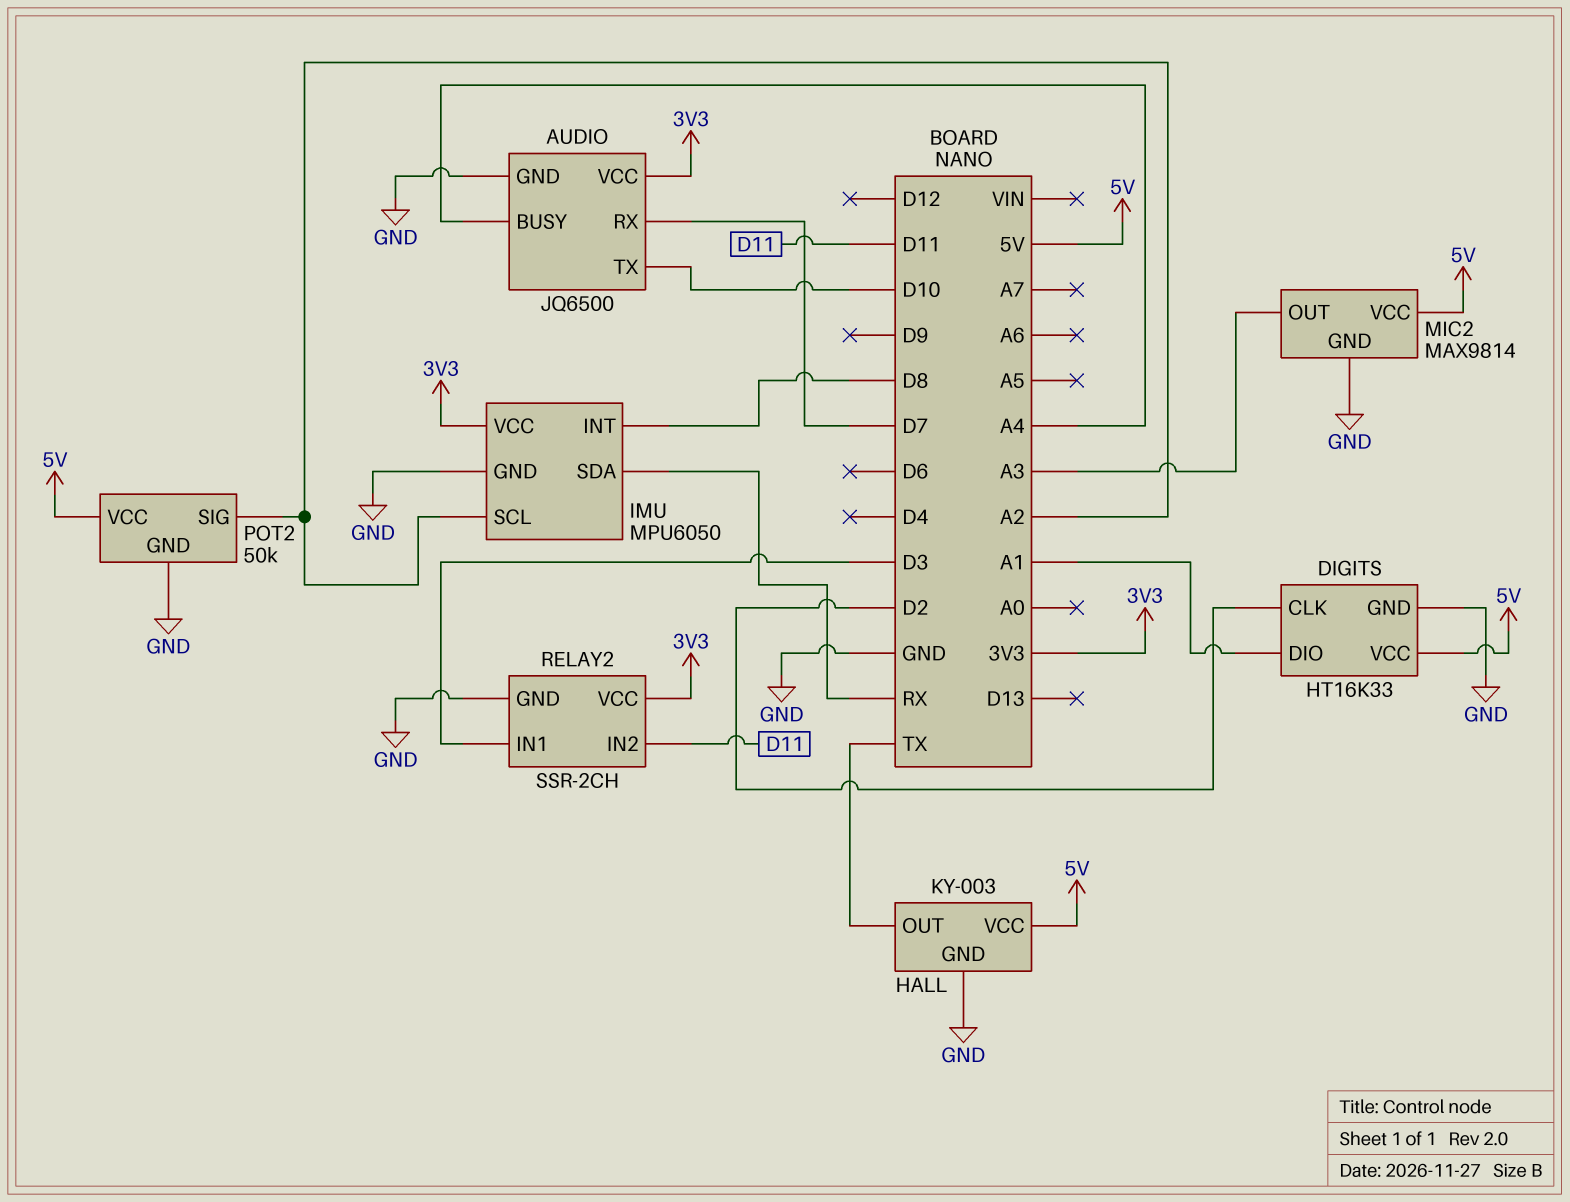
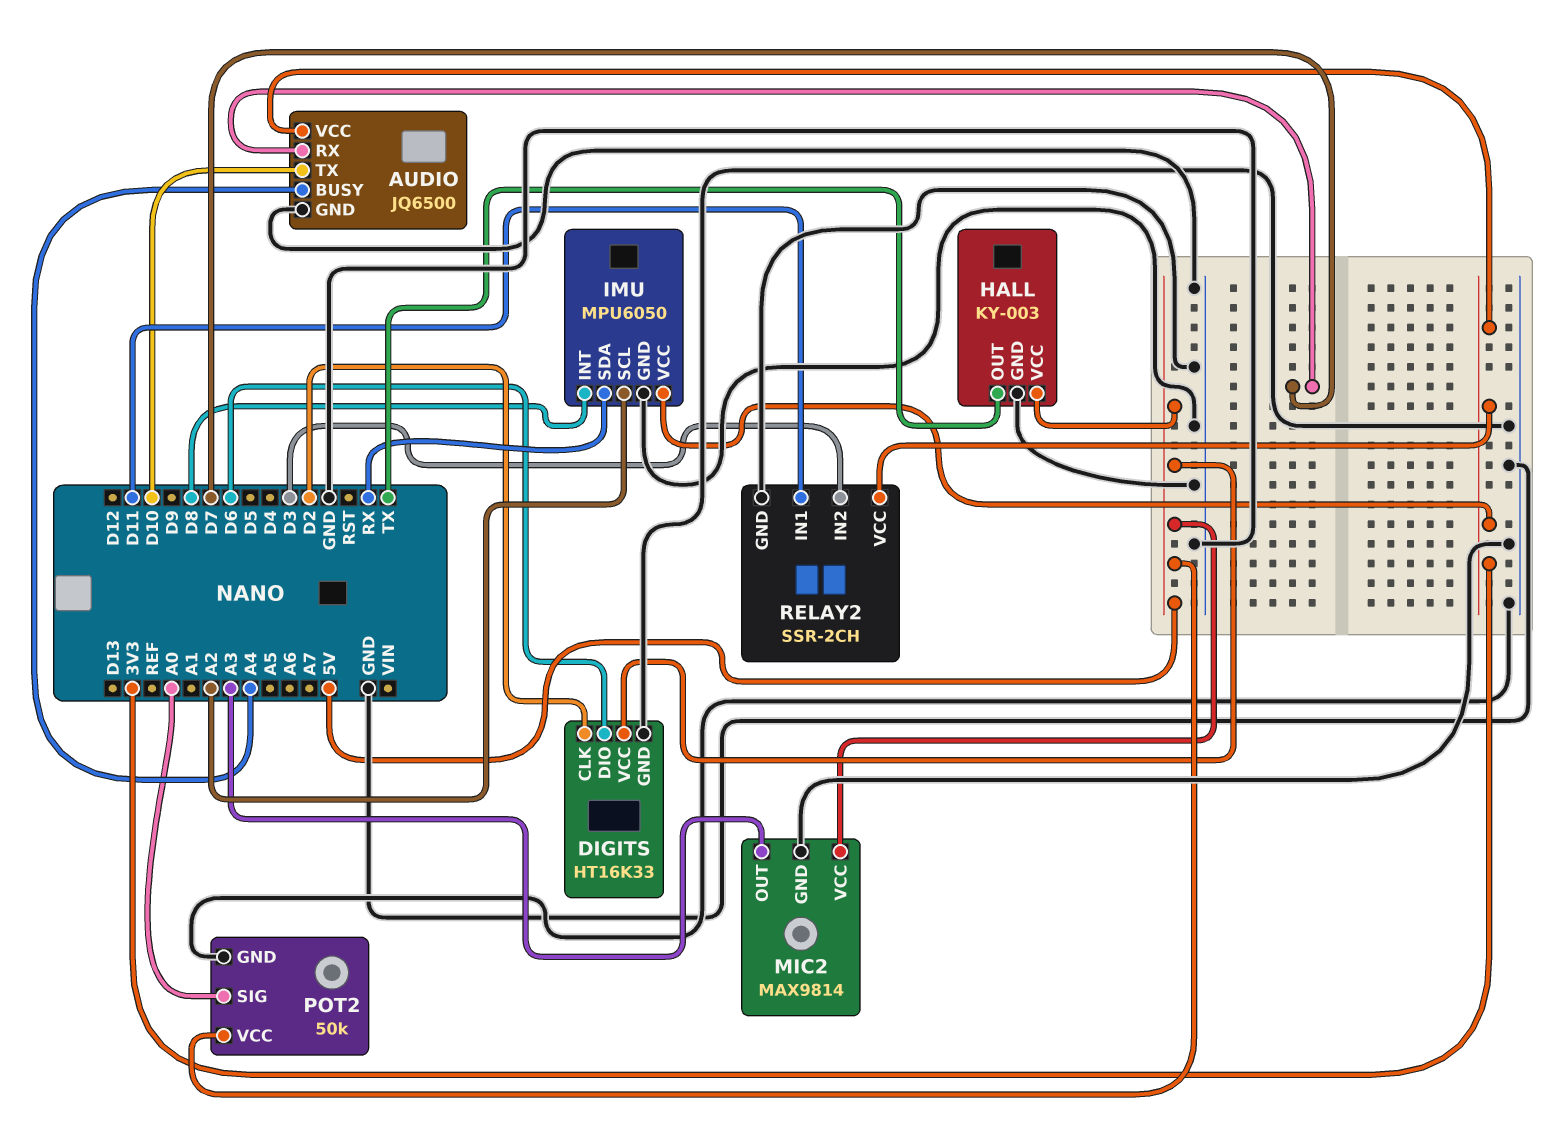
DIGITS pin DIO: A1 -> D6
POT2 pin SIG: A2 -> A0
RELAY2 pin IN1: D3 -> D11
RELAY2 pin IN2: D11 -> D3

